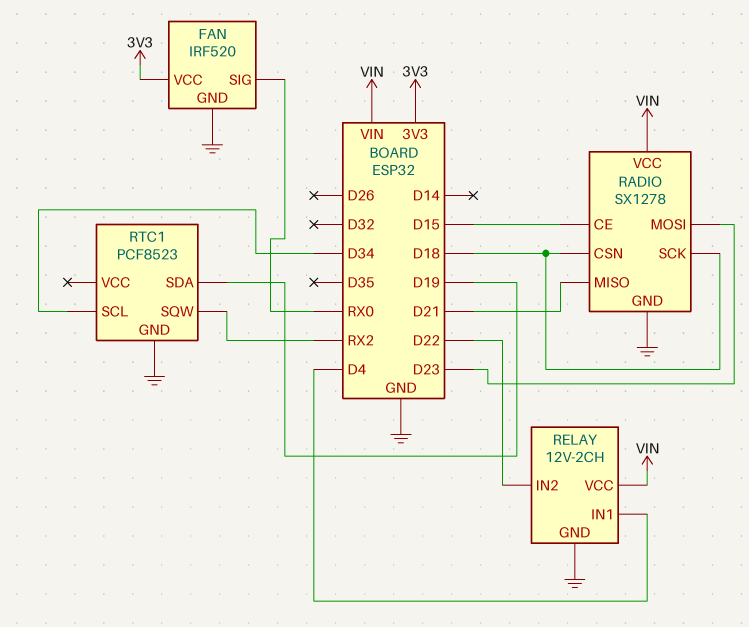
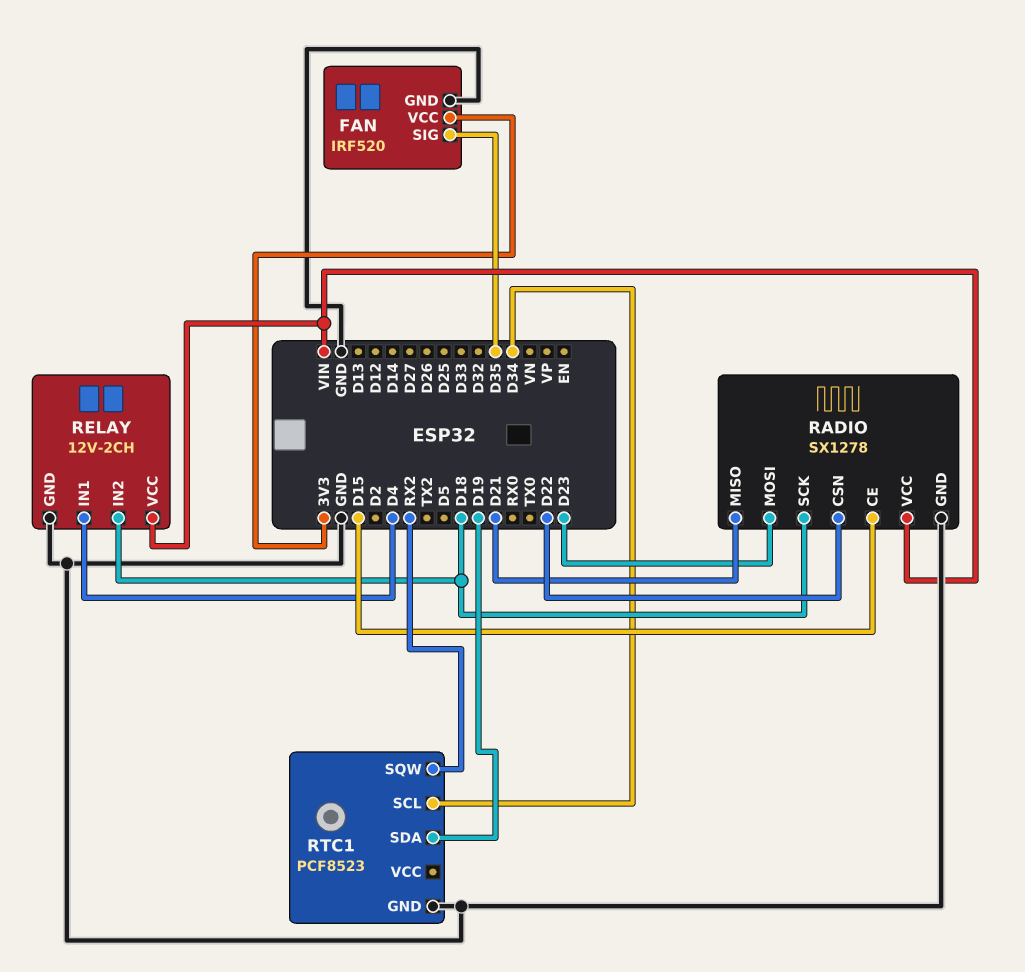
FAN pin SIG: RX0 -> D35
RADIO pin CSN: D18 -> D22
RELAY pin IN2: D22 -> D18

